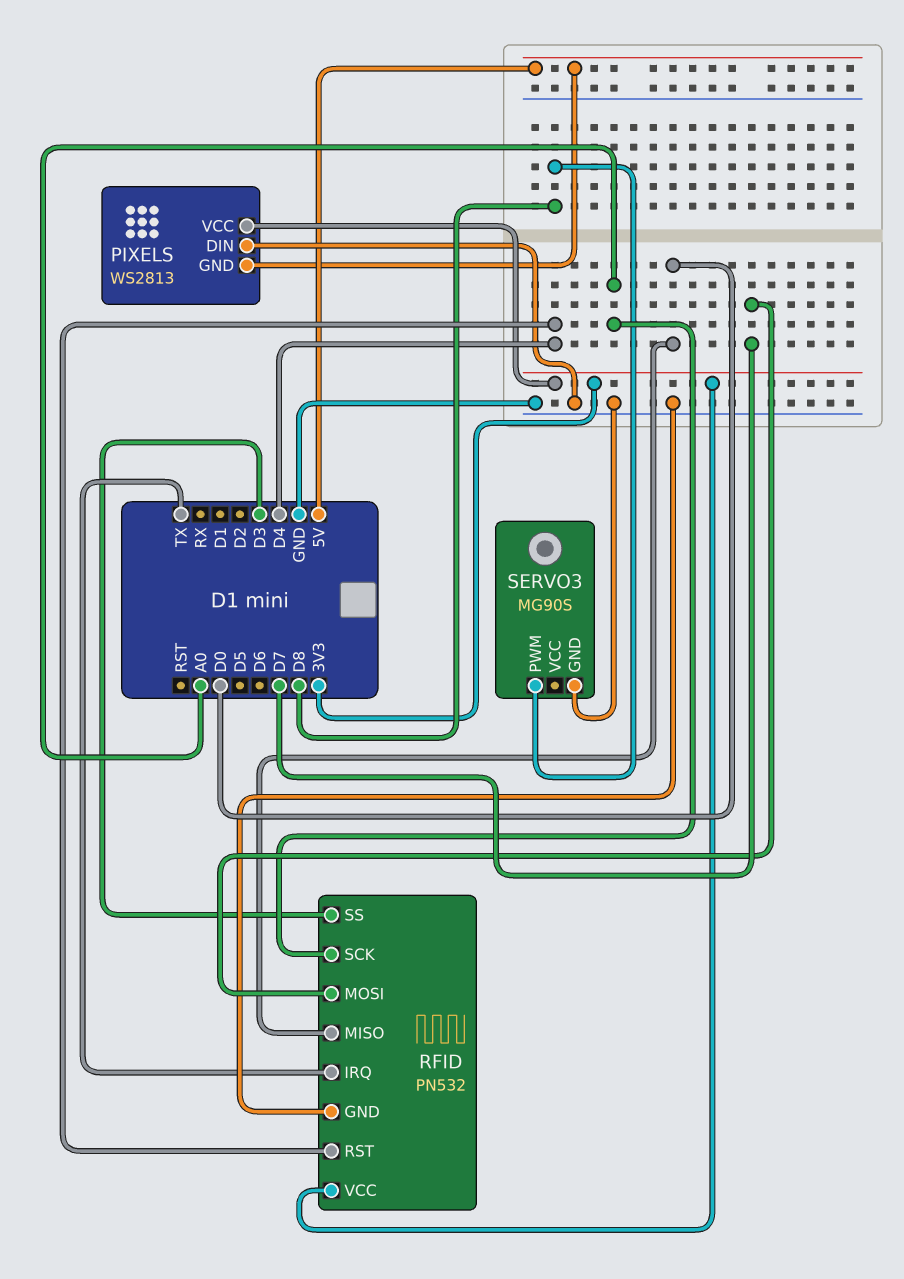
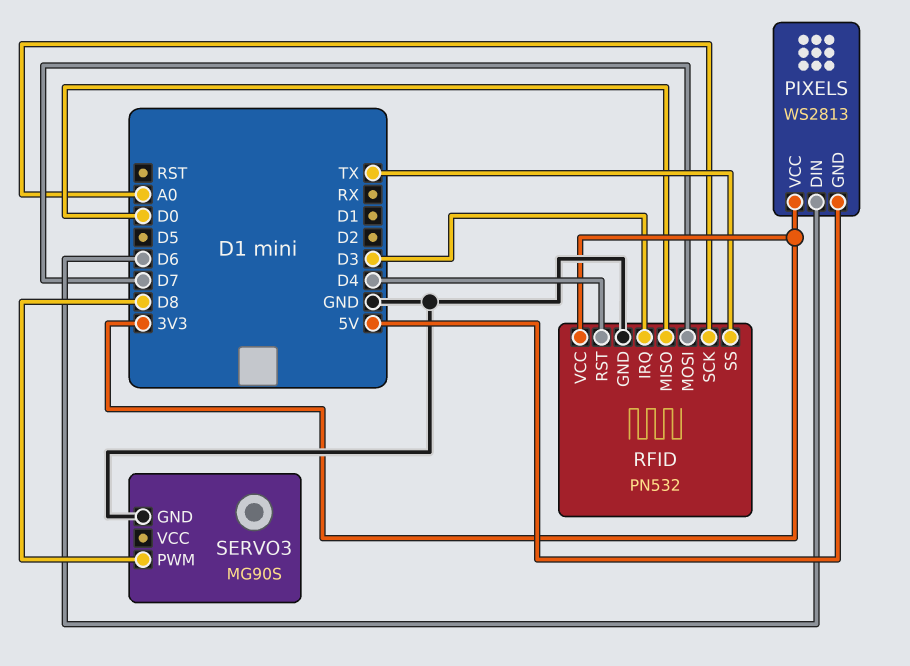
PIXELS pin DIN: GND -> D6
RFID pin IRQ: TX -> D3
RFID pin SS: D3 -> TX

